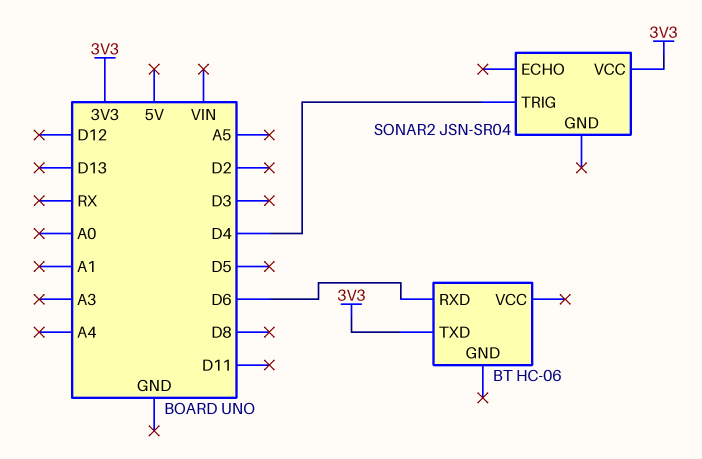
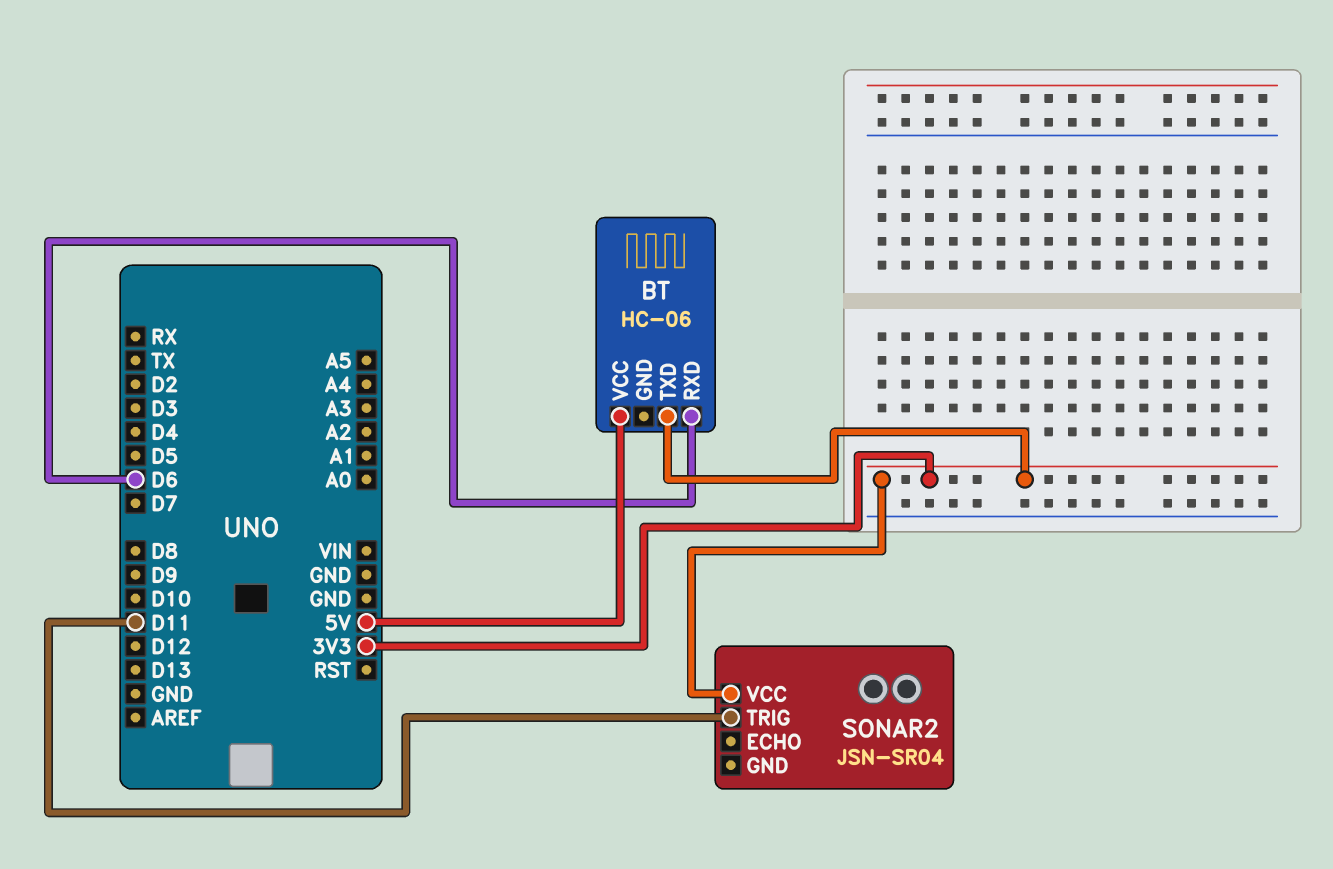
BT pin VCC: none -> 5V
SONAR2 pin TRIG: D4 -> D11

